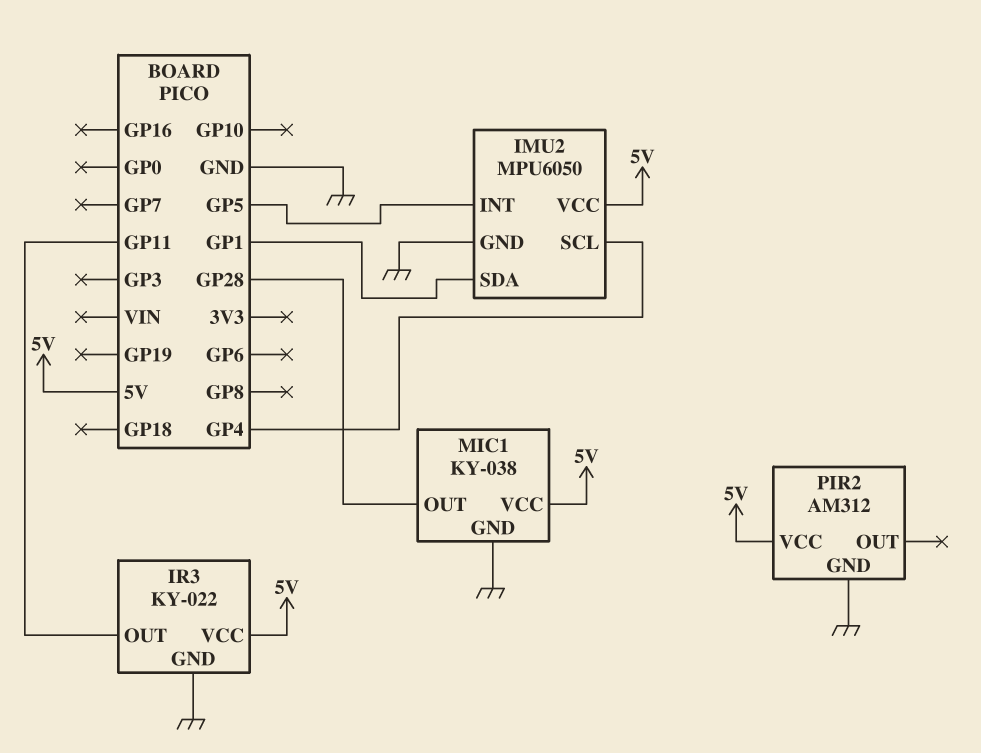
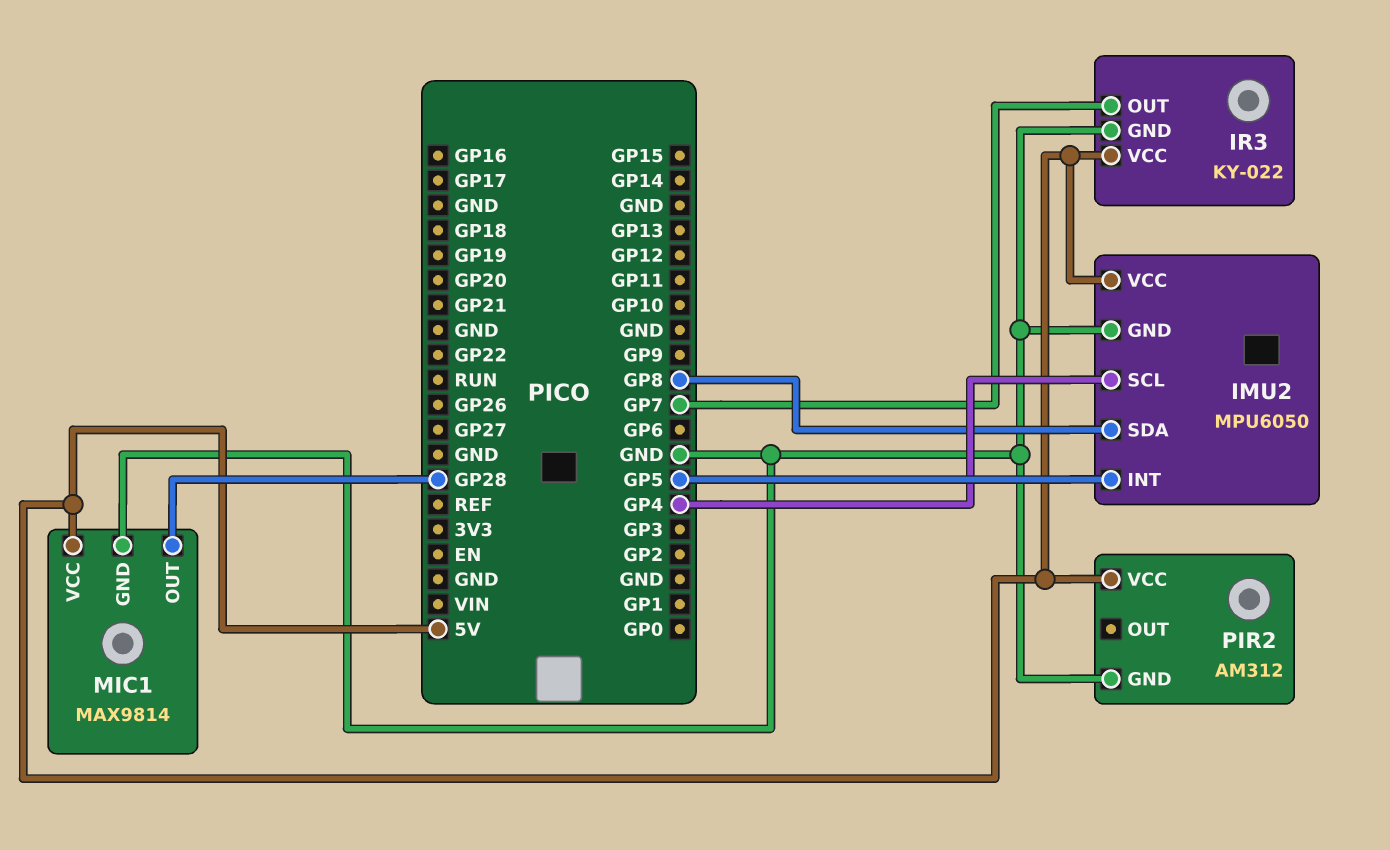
IMU2 pin SDA: GP1 -> GP8
IR3 pin OUT: GP11 -> GP7
MIC1: KY-038 -> MAX9814

